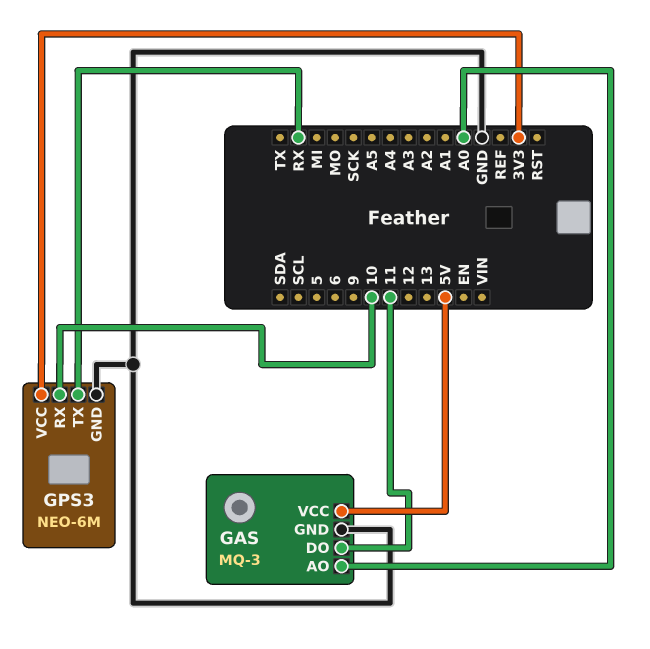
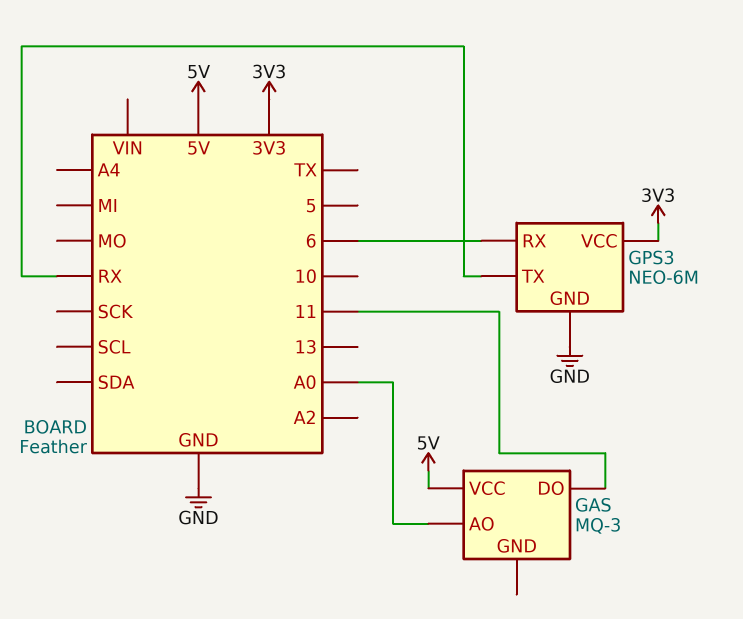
GAS pin GND: GND -> none
GPS3 pin RX: 10 -> 6

